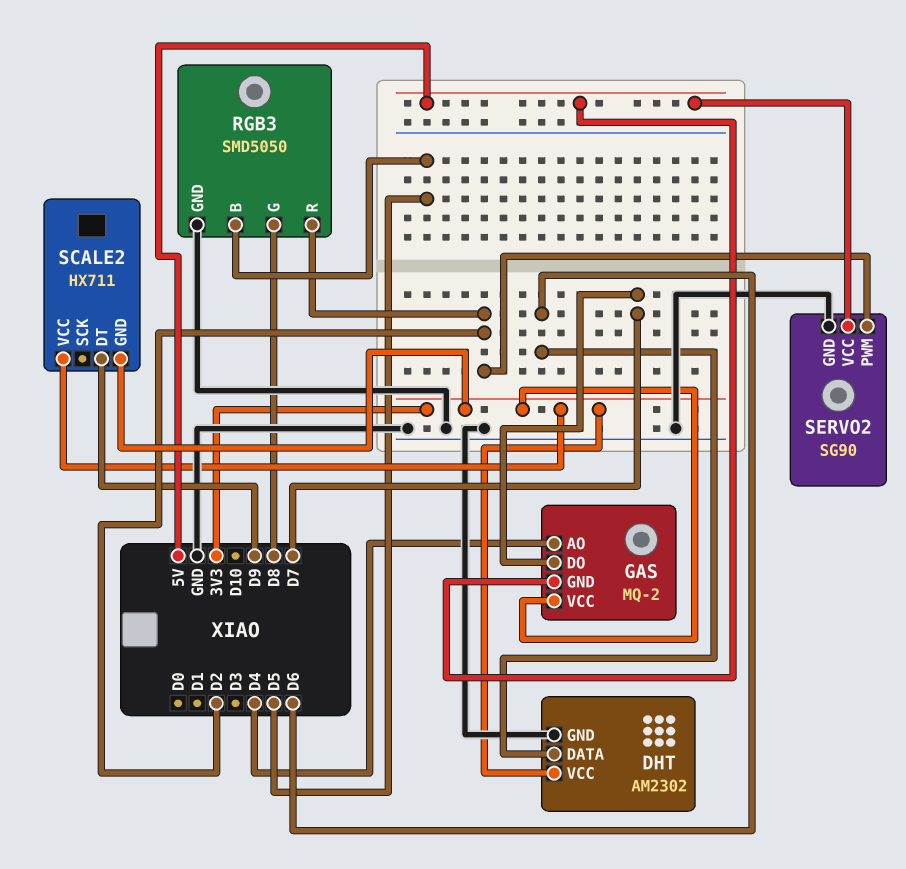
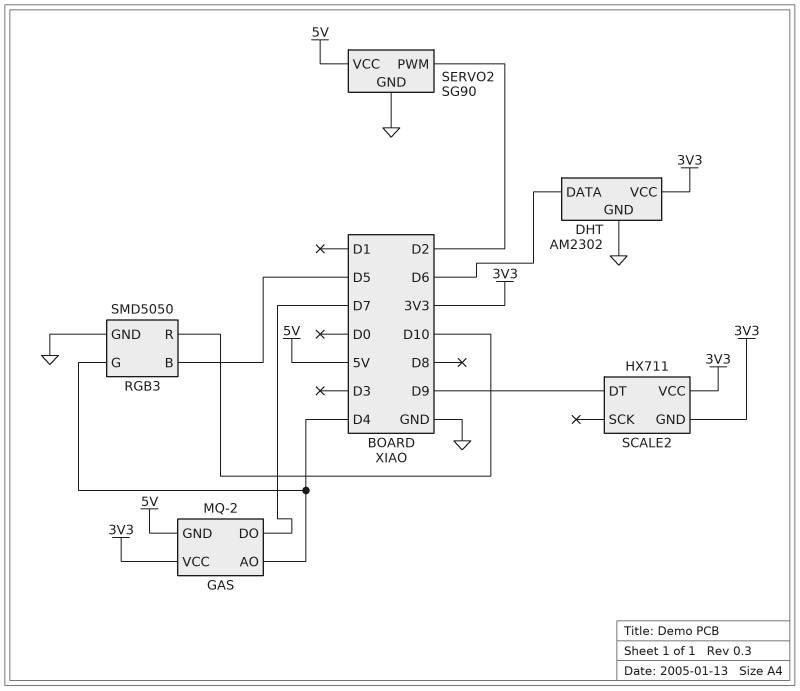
RGB3 pin G: D8 -> D4
RGB3 pin R: D2 -> D10

